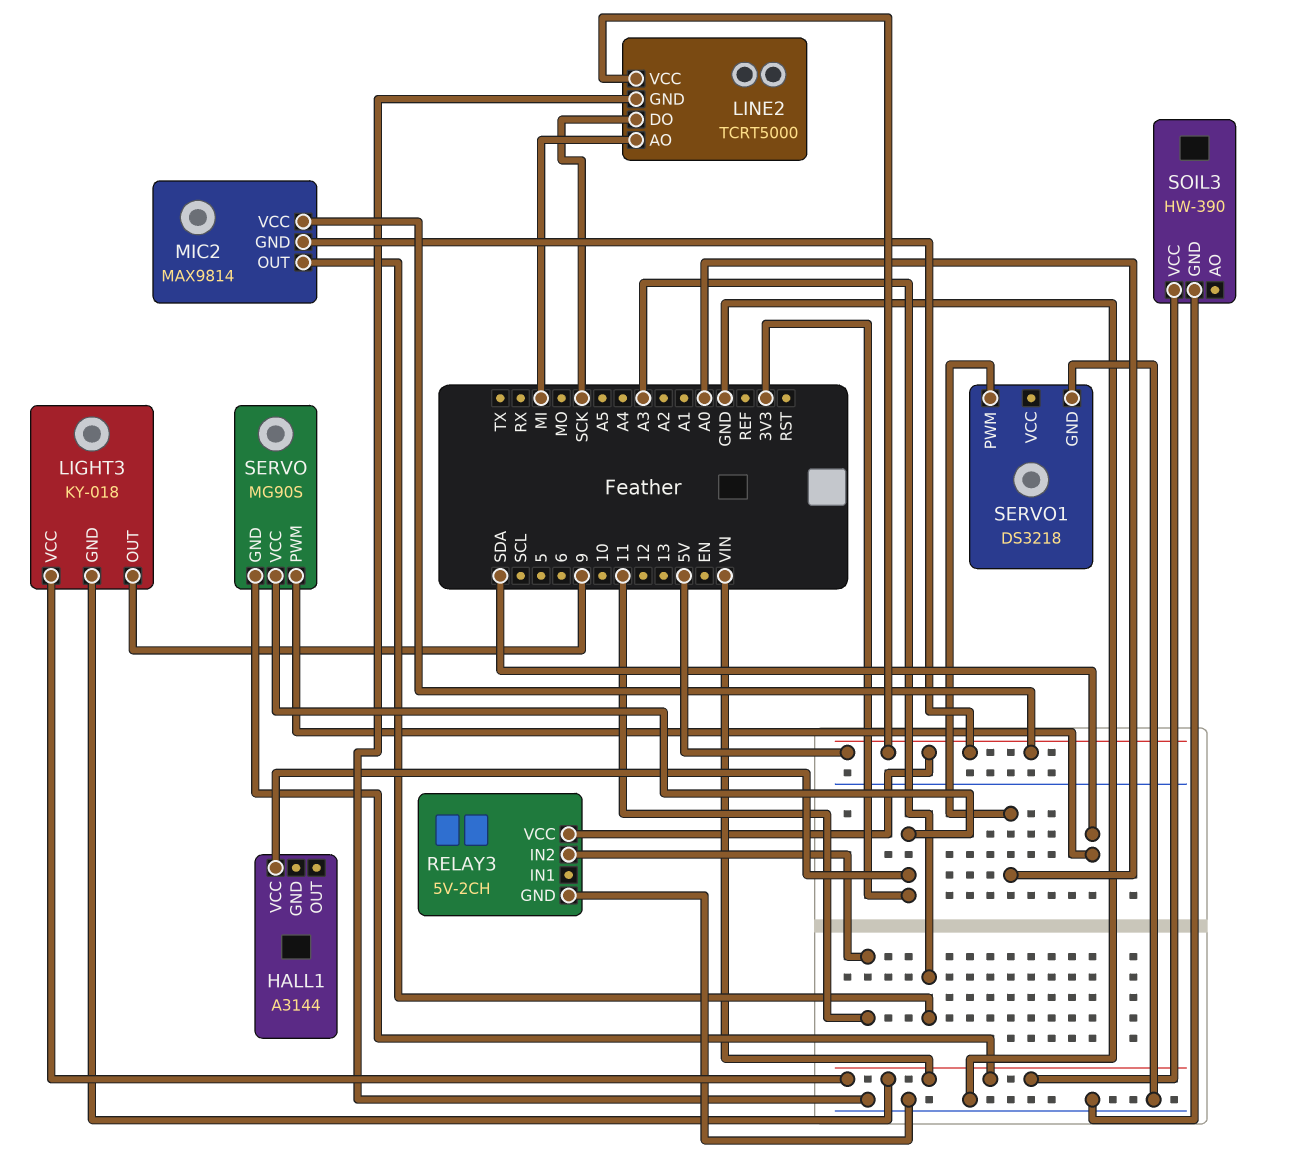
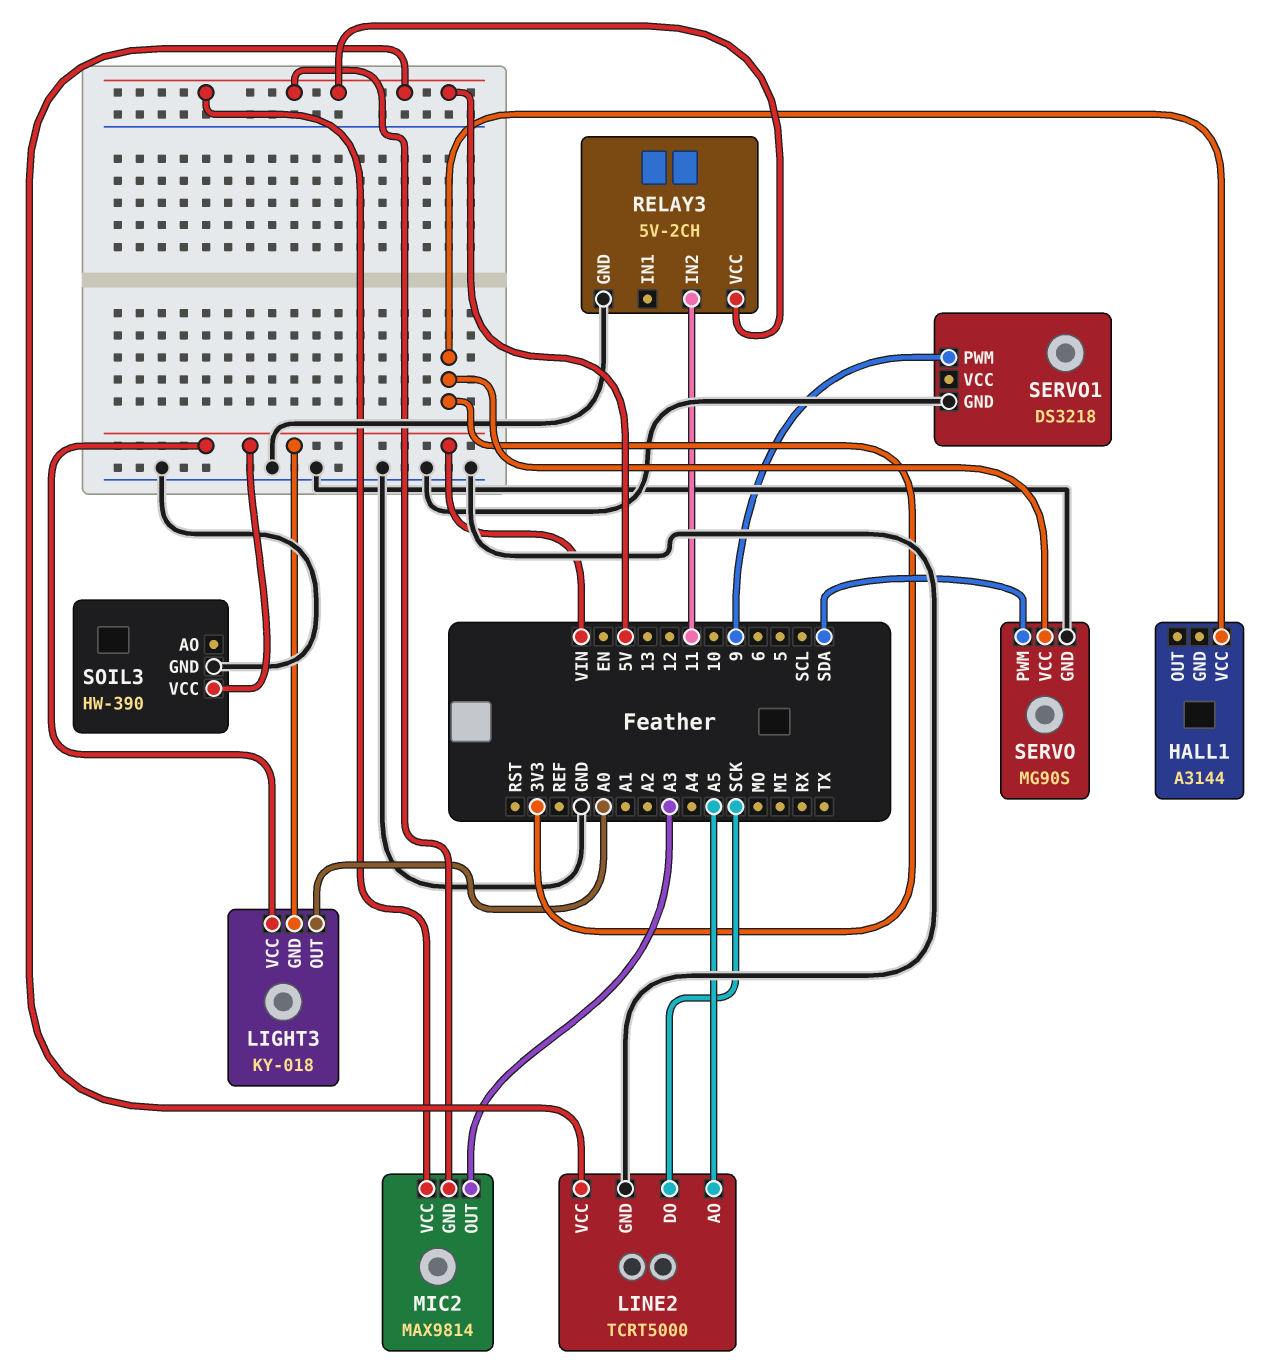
LIGHT3 pin OUT: 9 -> A0
LINE2 pin AO: MI -> A5
SERVO pin GND: VIN -> GND
SERVO1 pin PWM: A0 -> 9

